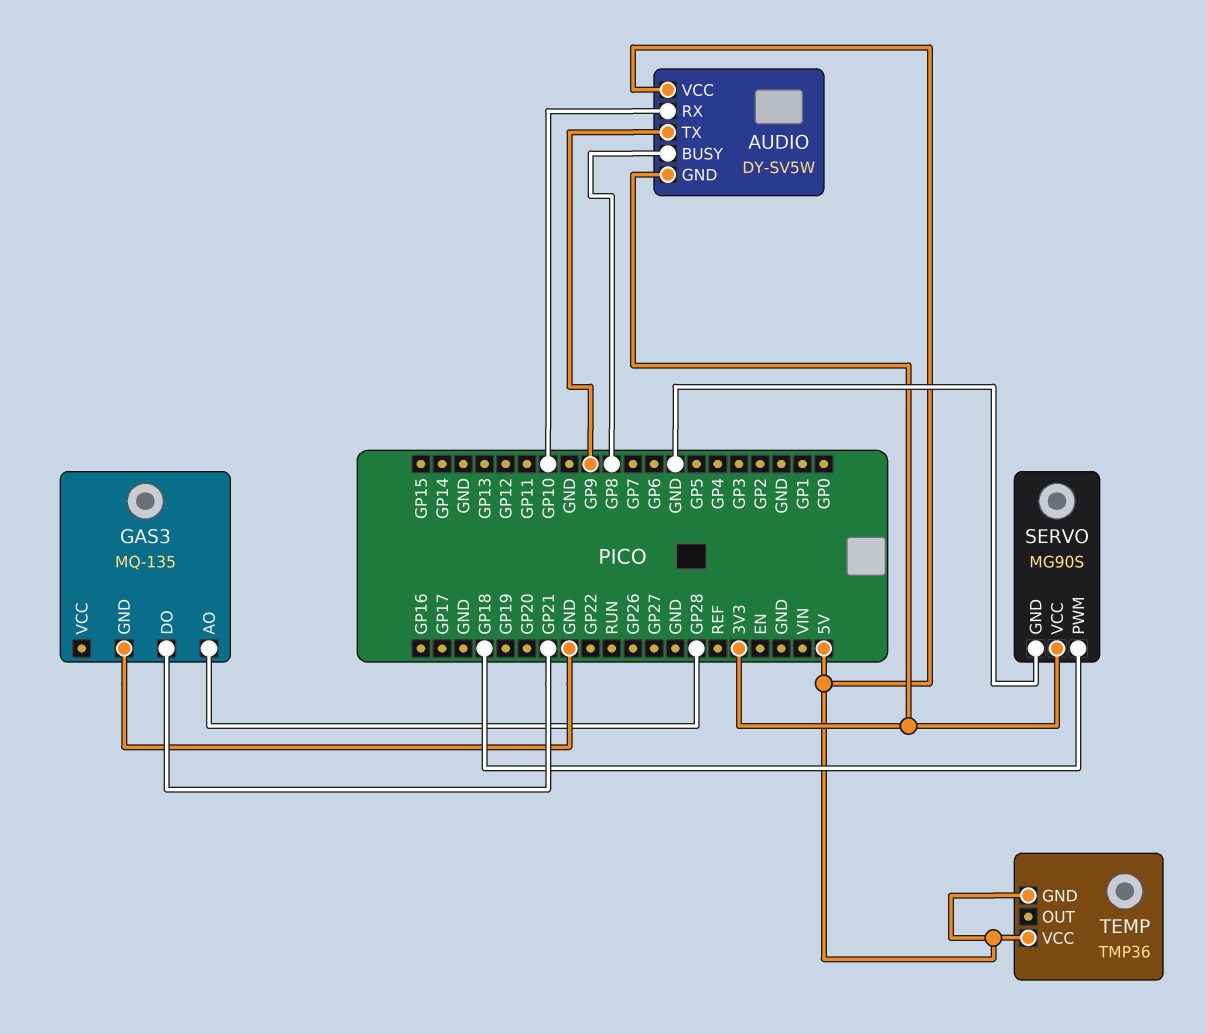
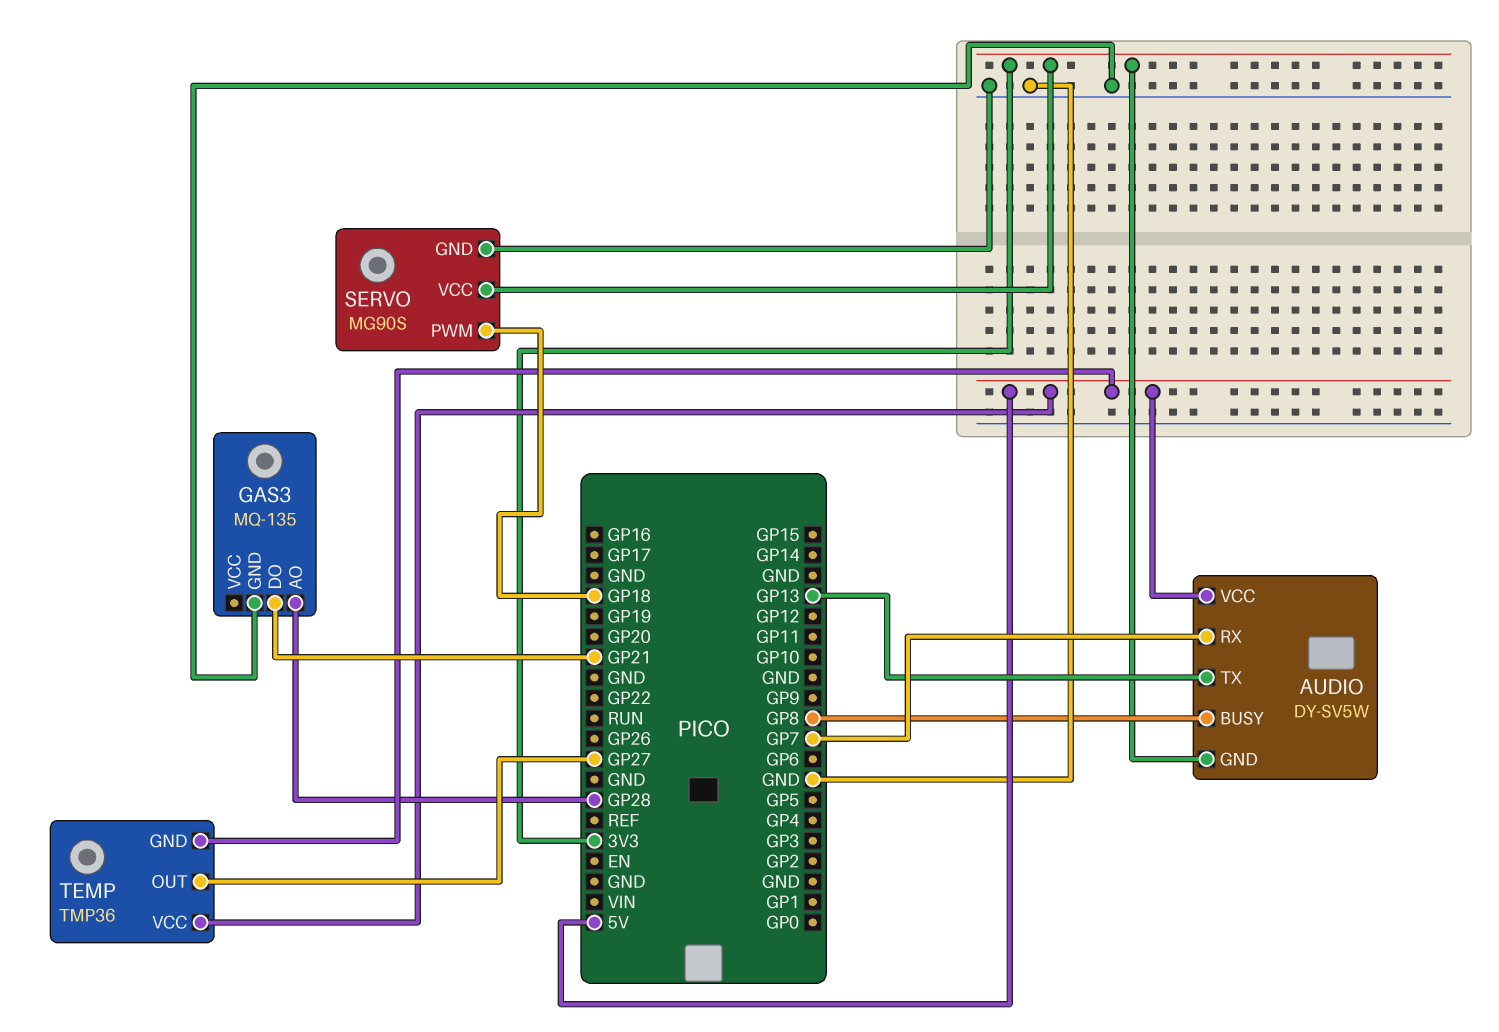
AUDIO pin RX: GP10 -> GP7
AUDIO pin TX: GP9 -> GP13
TEMP pin OUT: none -> GP27

